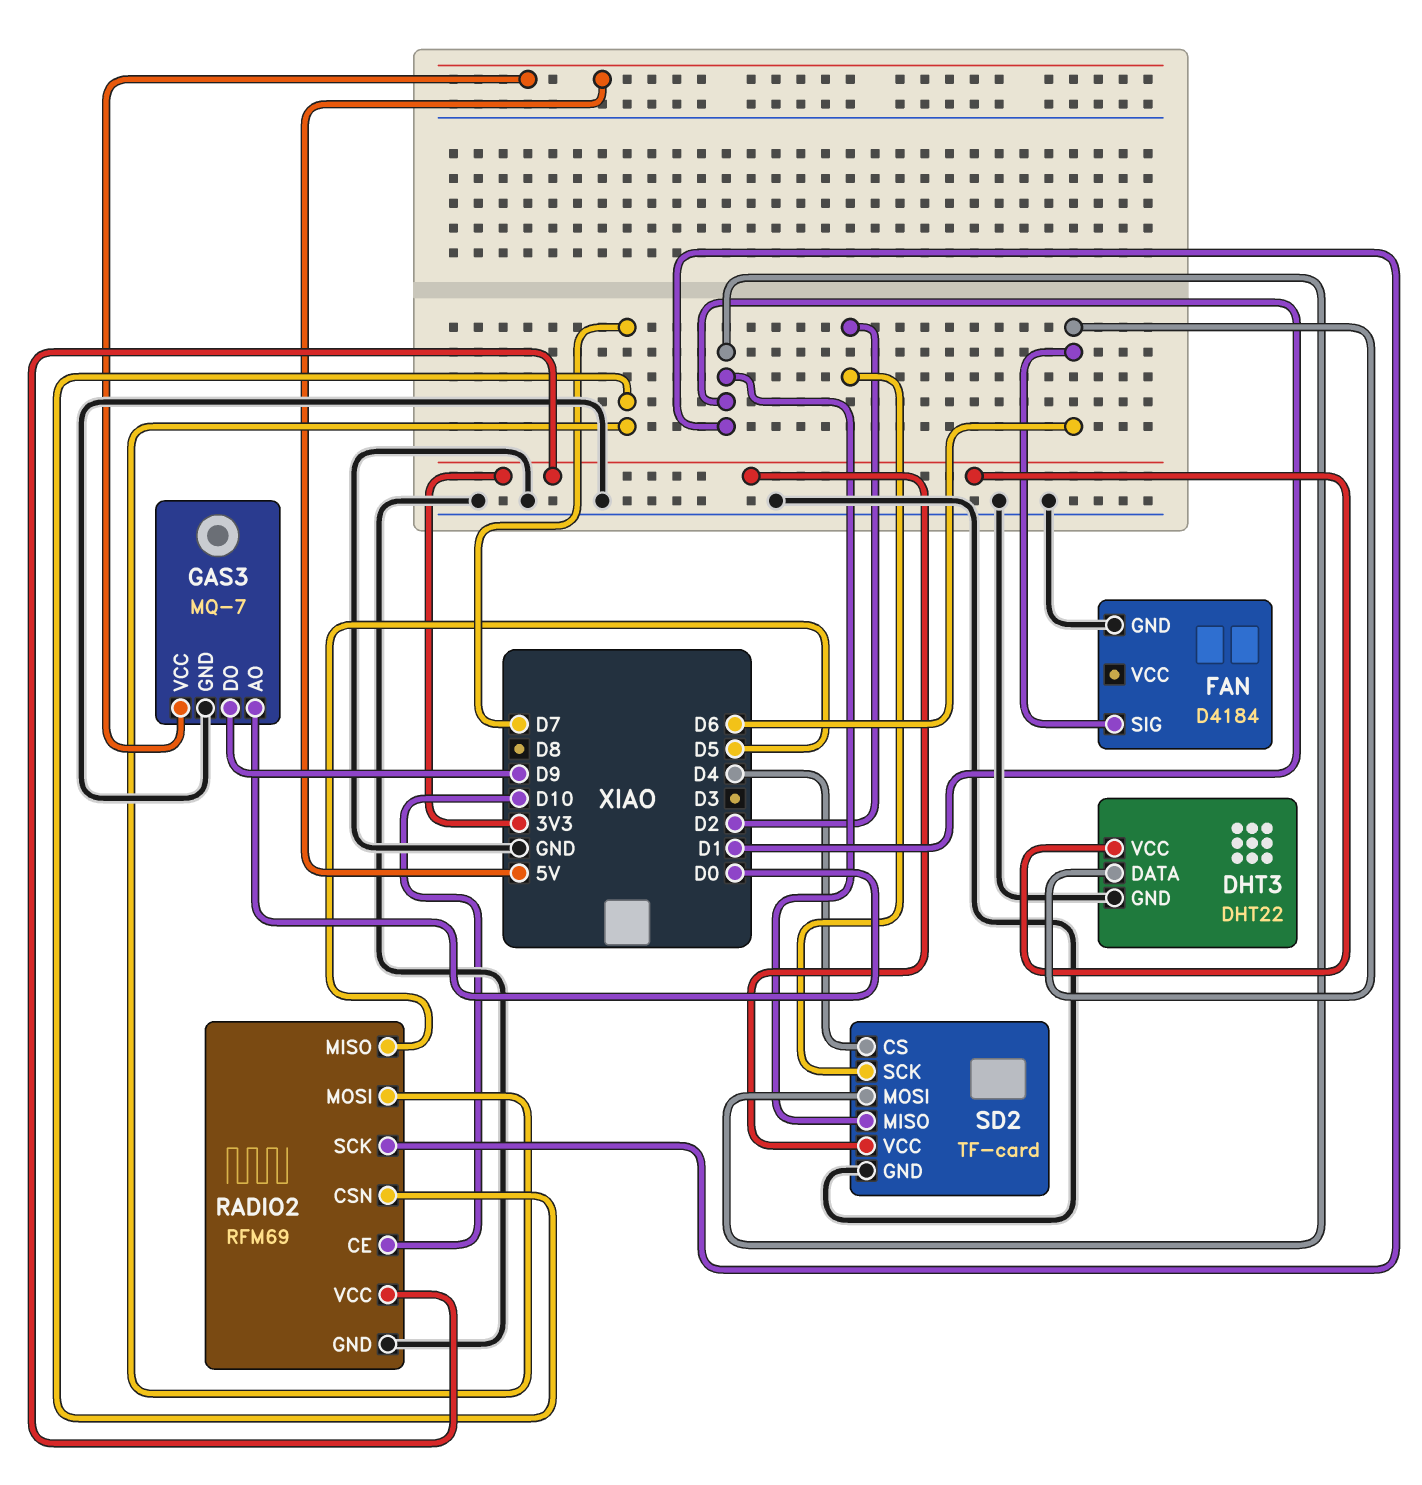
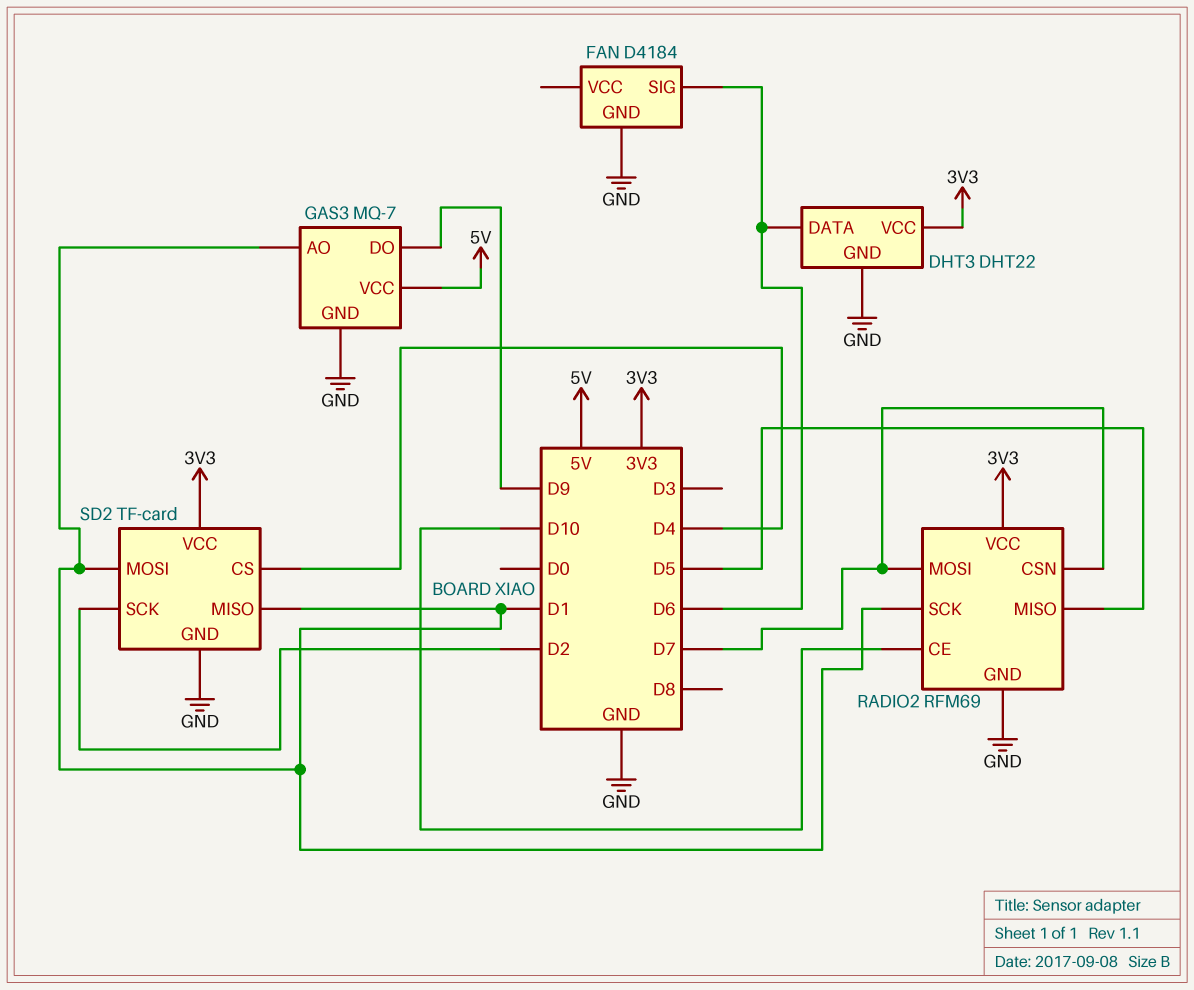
GAS3 pin AO: D0 -> D1

